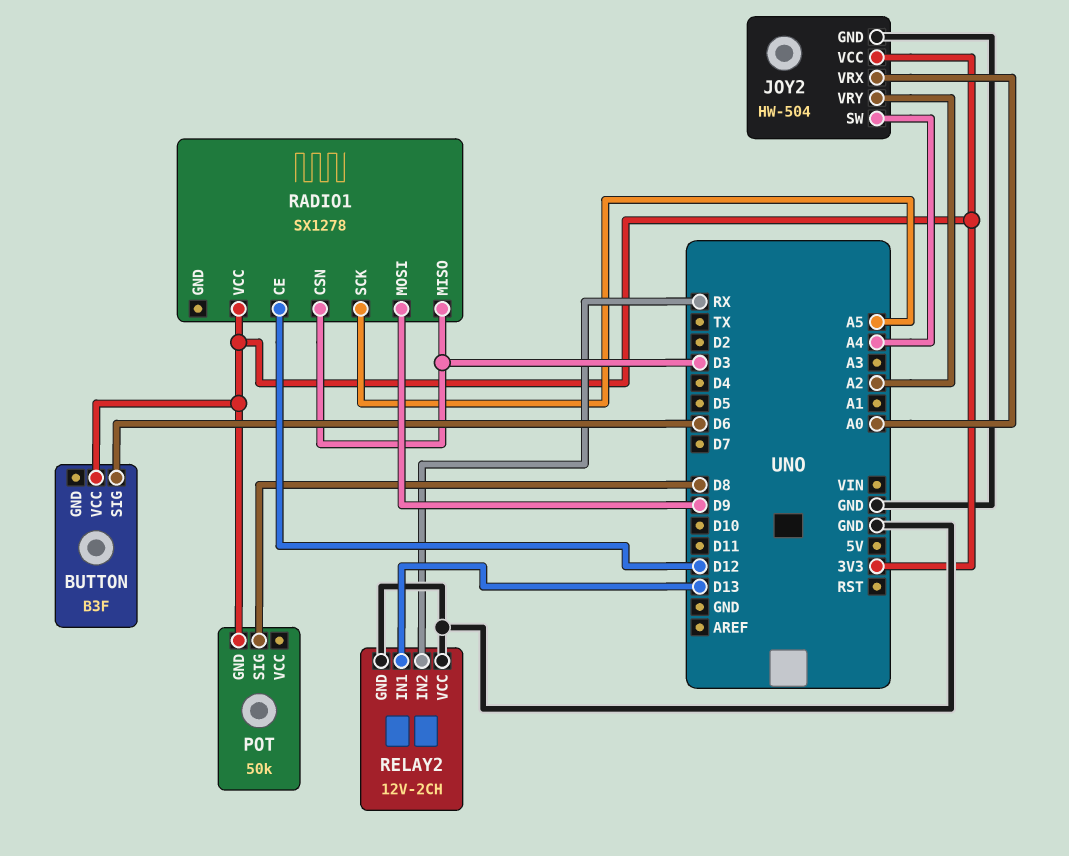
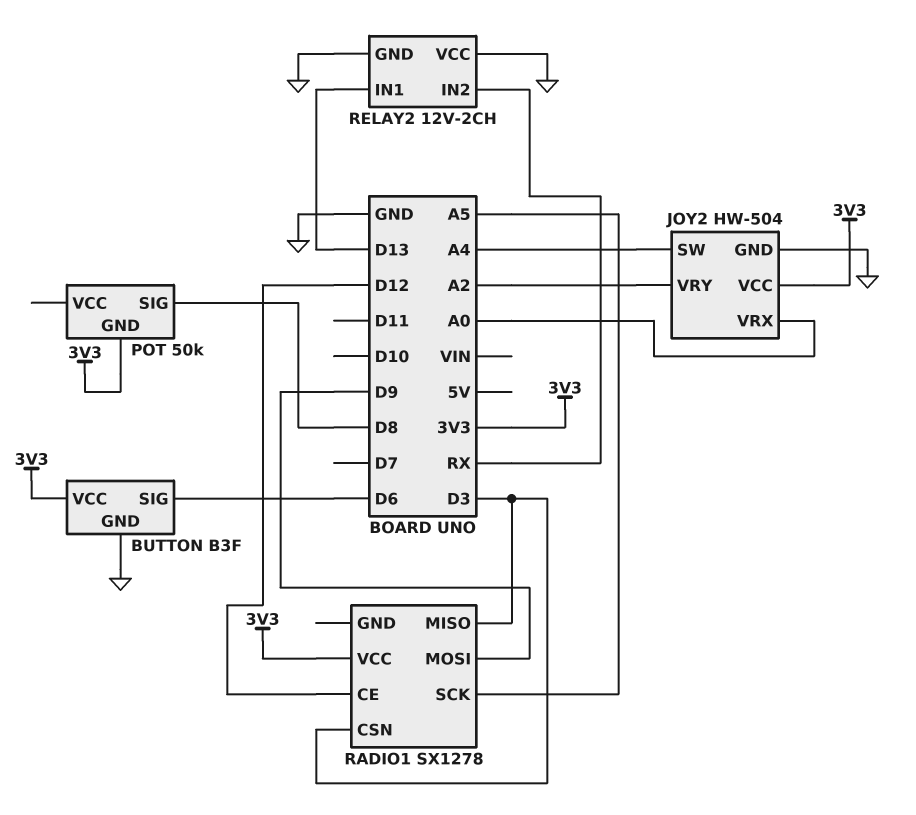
BUTTON pin GND: none -> GND

